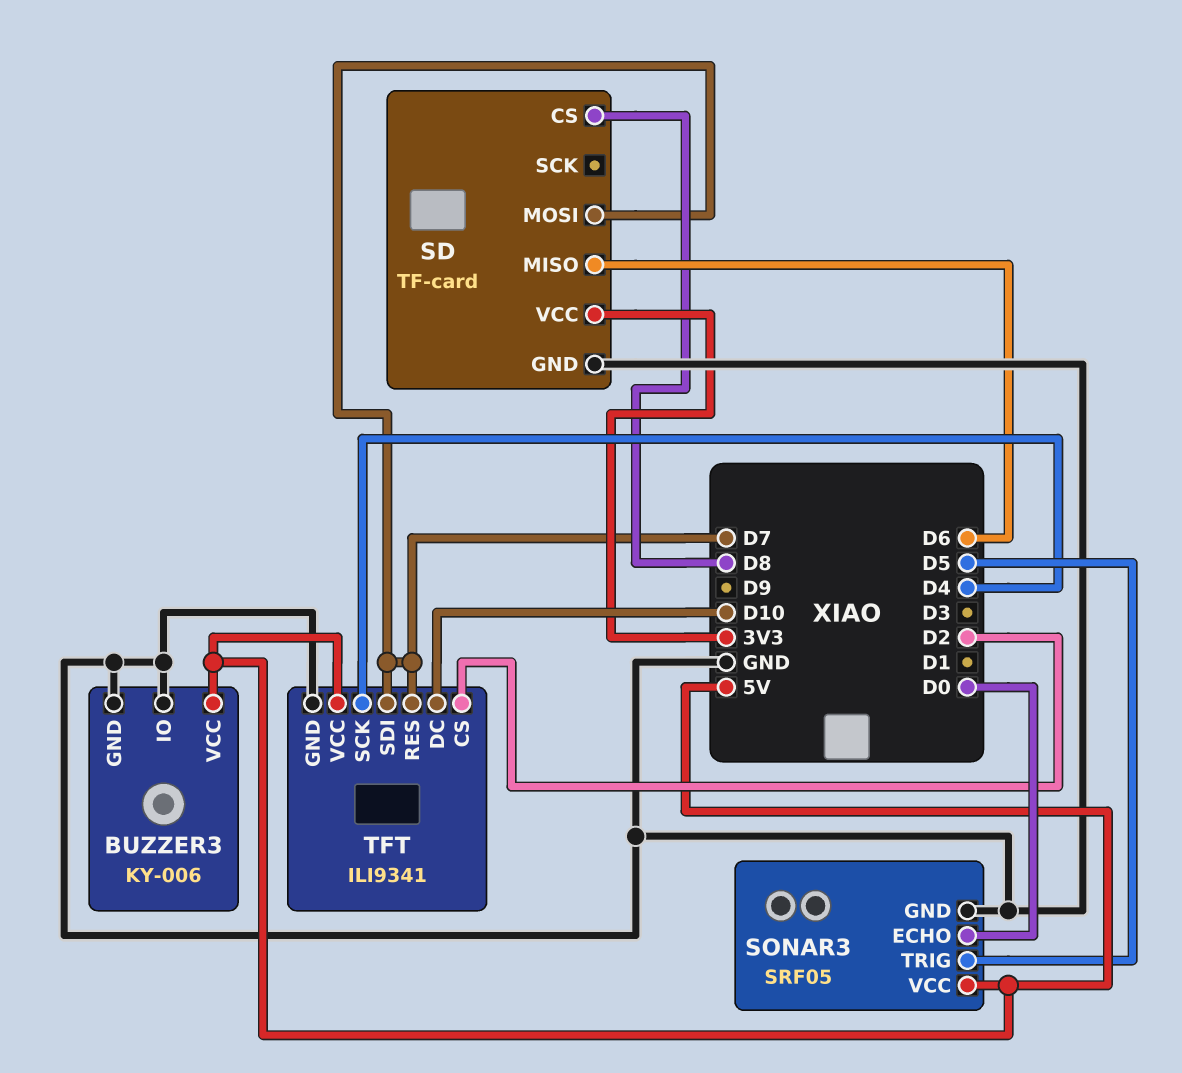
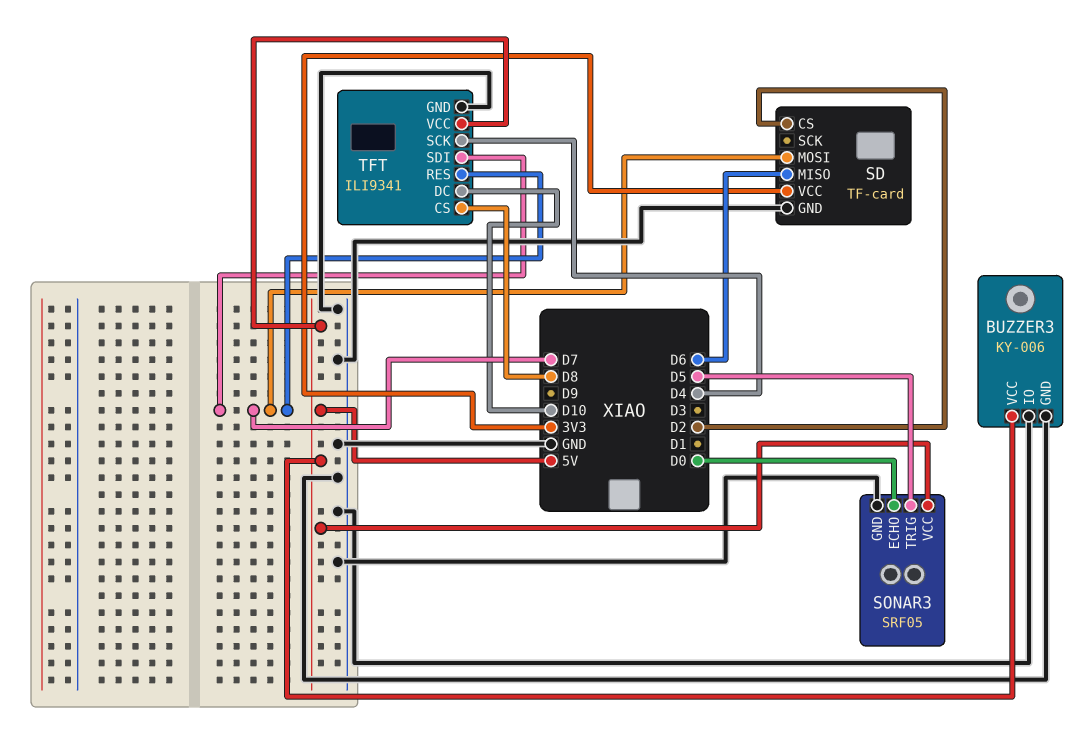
SD pin CS: D8 -> D2
TFT pin CS: D2 -> D8

